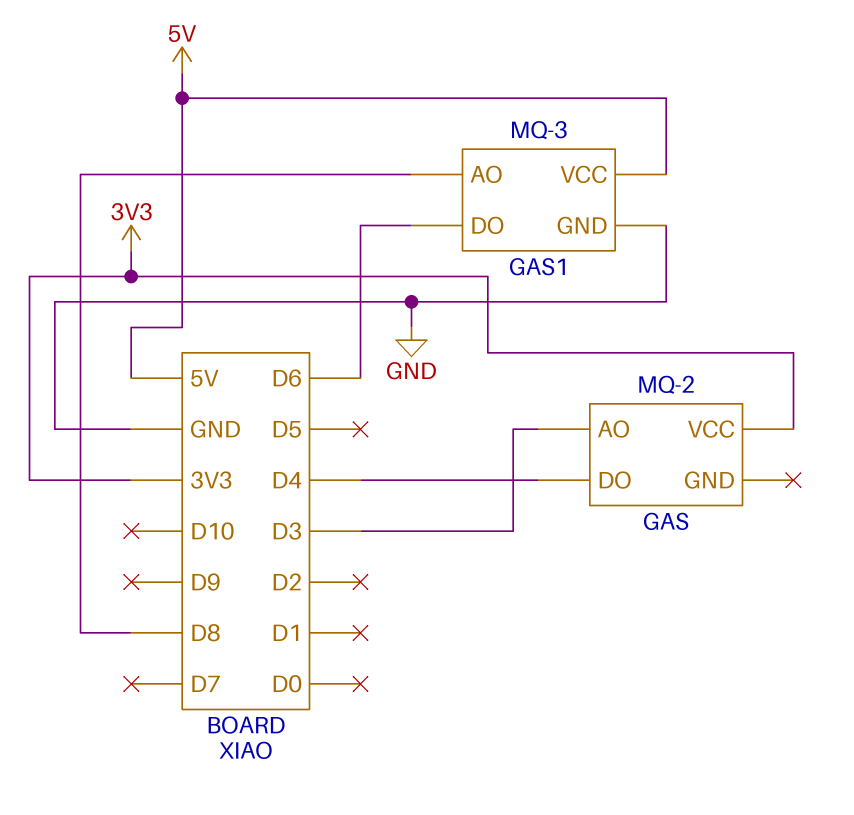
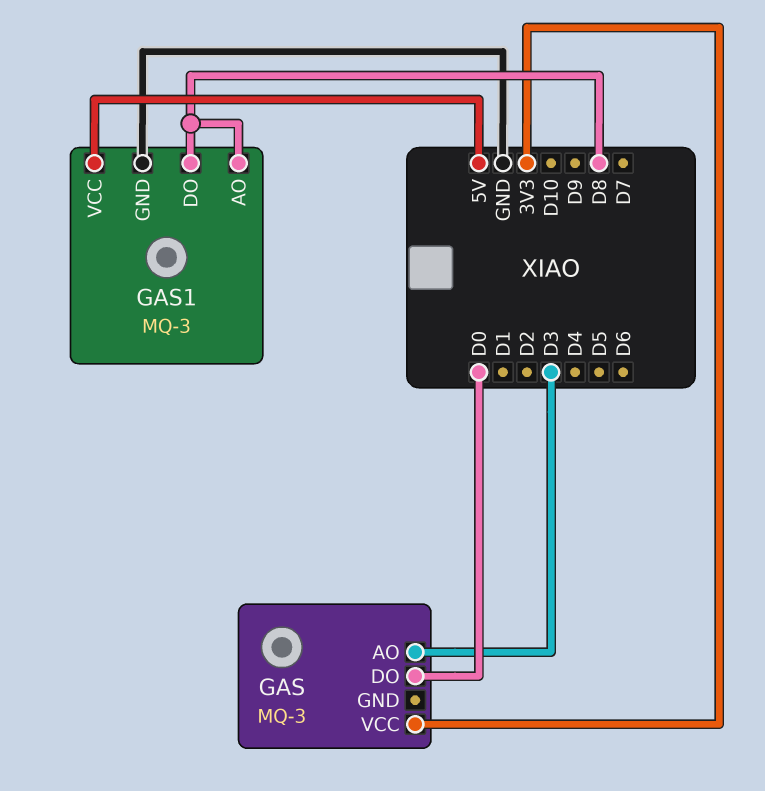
GAS: MQ-2 -> MQ-3
GAS pin DO: D4 -> D0
GAS1 pin DO: D6 -> D8

